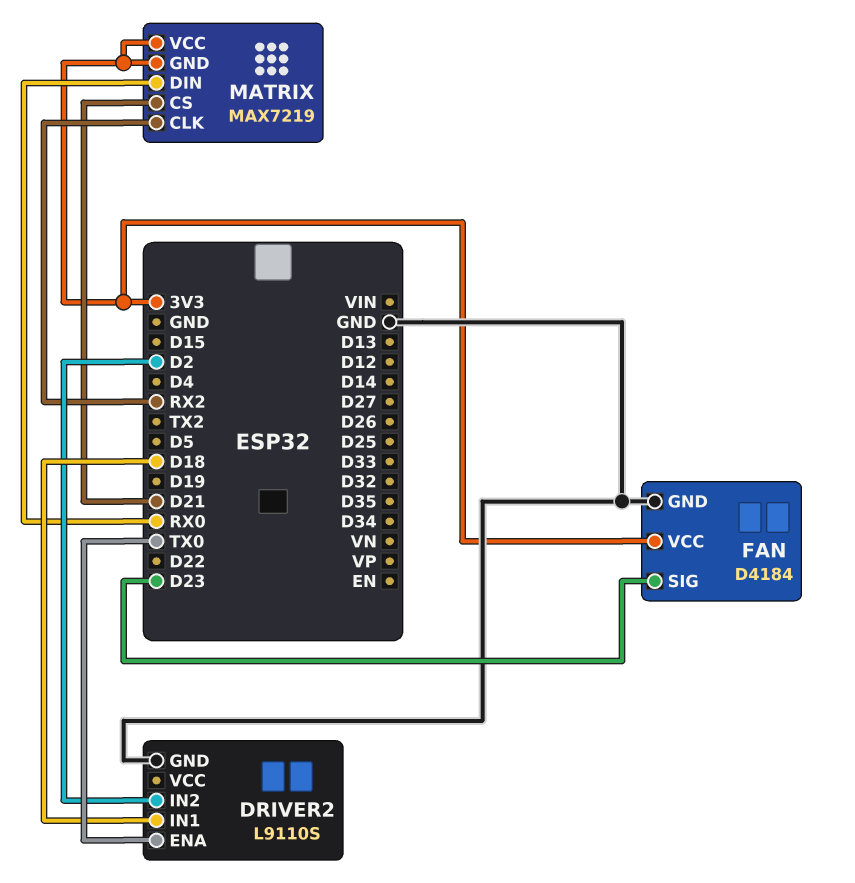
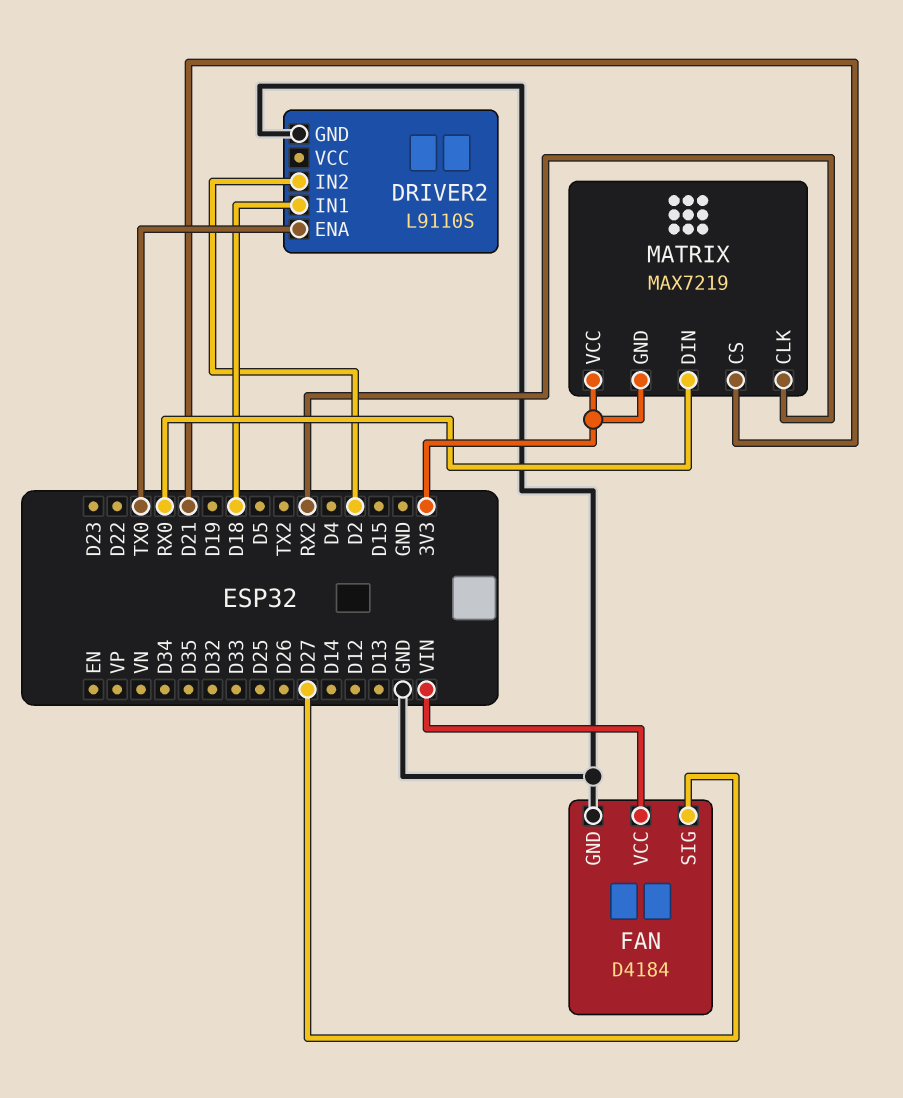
FAN pin SIG: D23 -> D27
FAN pin VCC: 3V3 -> VIN

